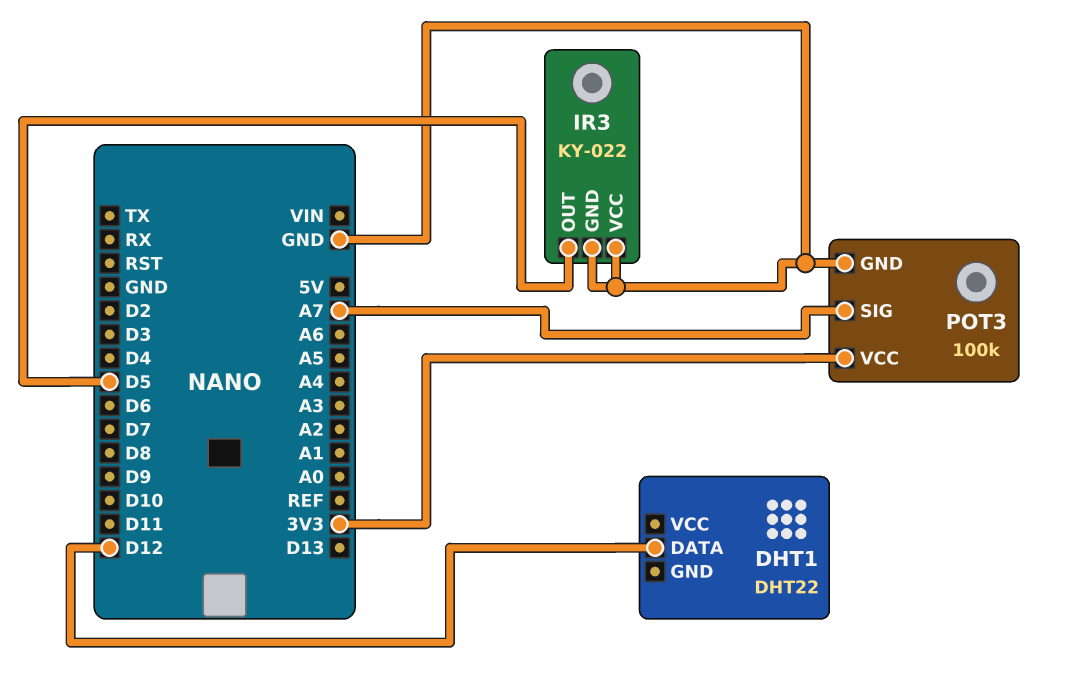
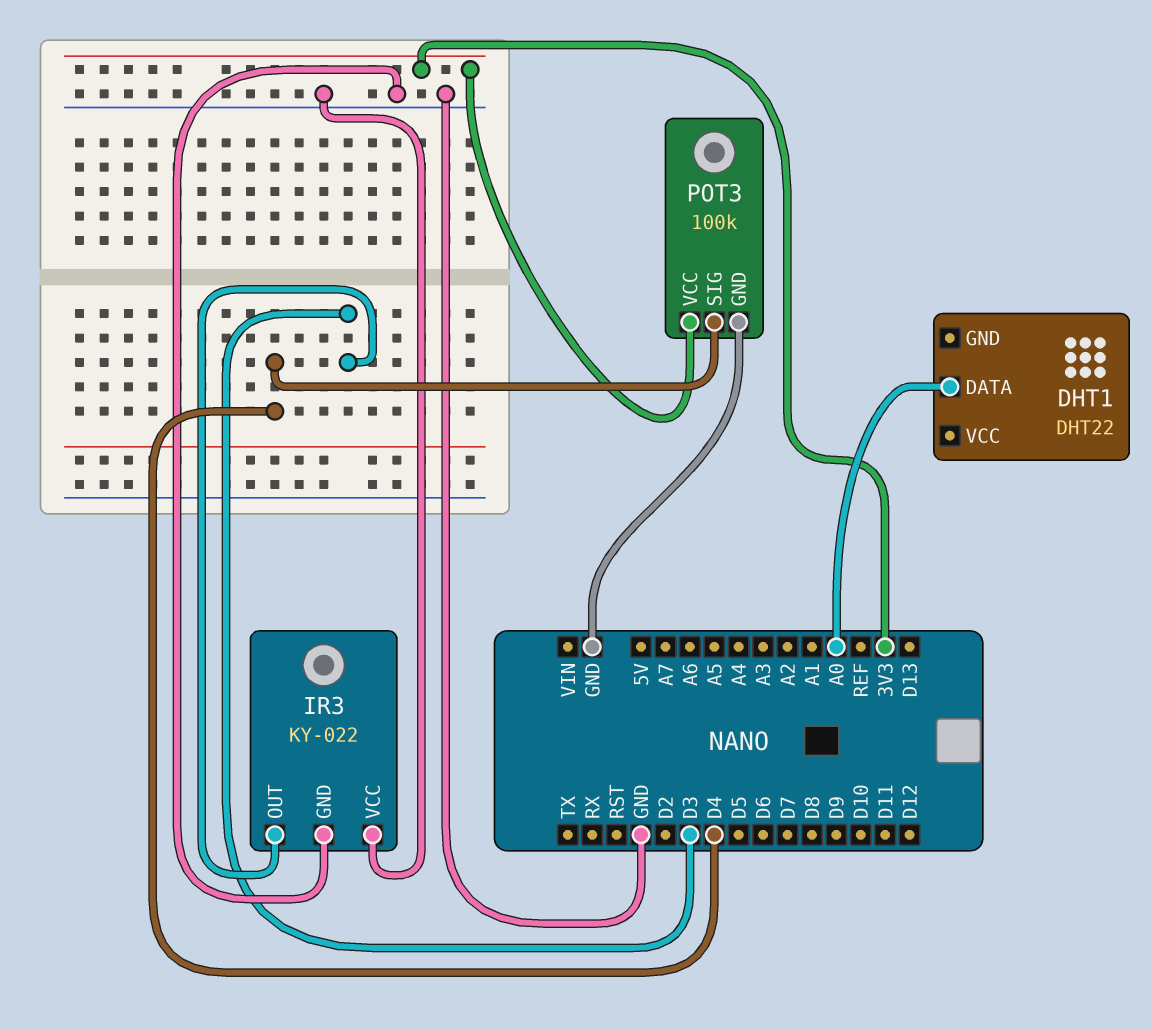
DHT1 pin DATA: D12 -> A0
IR3 pin OUT: D5 -> D3
POT3 pin SIG: A7 -> D4

